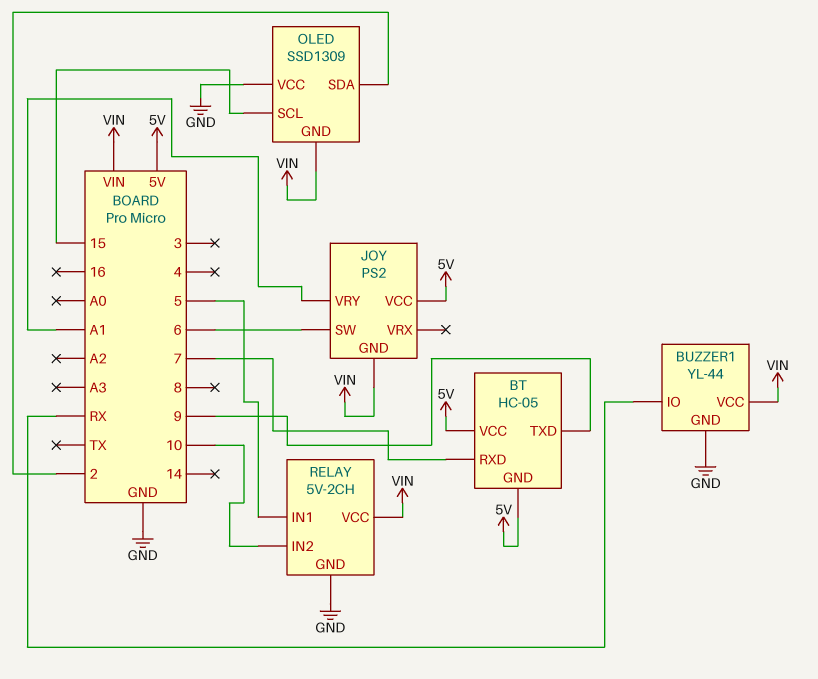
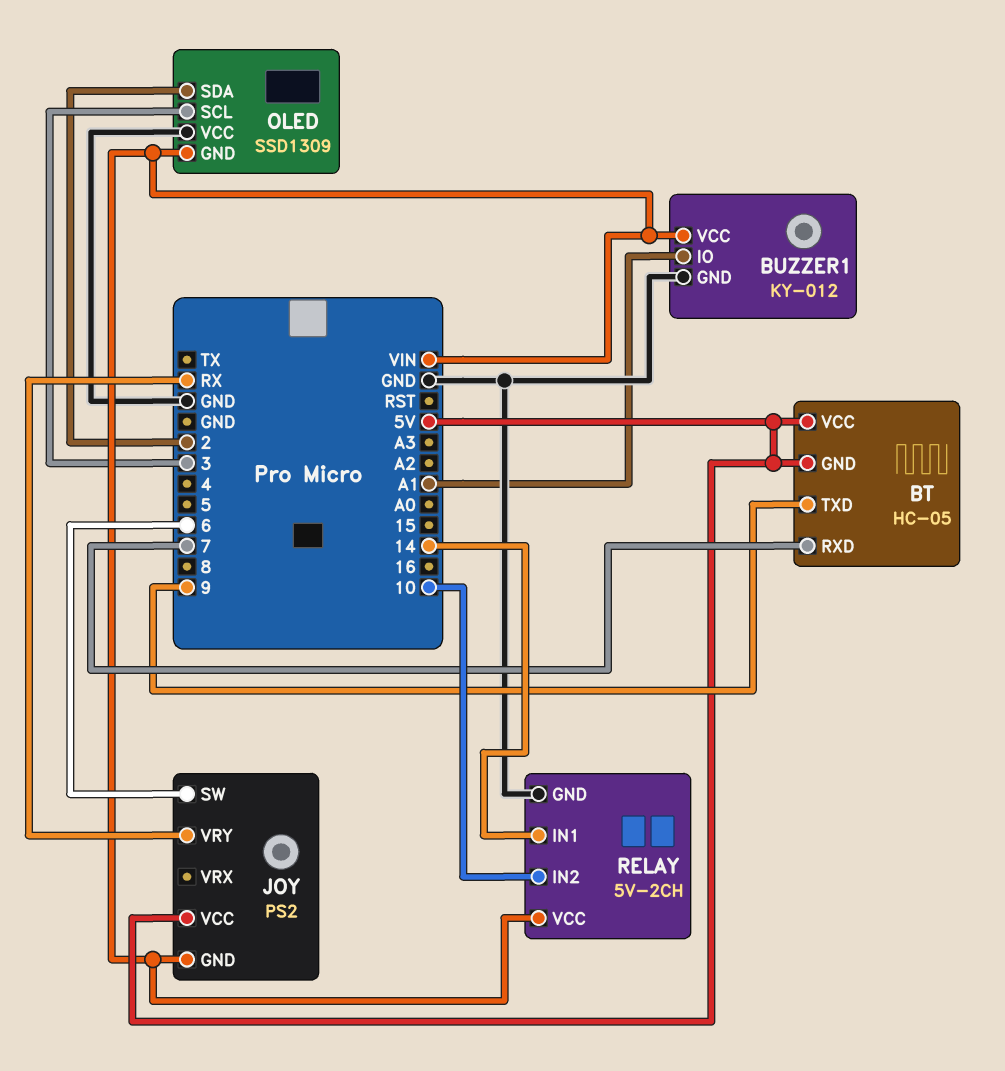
BUZZER1: YL-44 -> KY-012
BUZZER1 pin IO: RX -> A1
JOY pin VRY: A1 -> RX
OLED pin SCL: 15 -> 3
RELAY pin IN1: 5 -> 14

